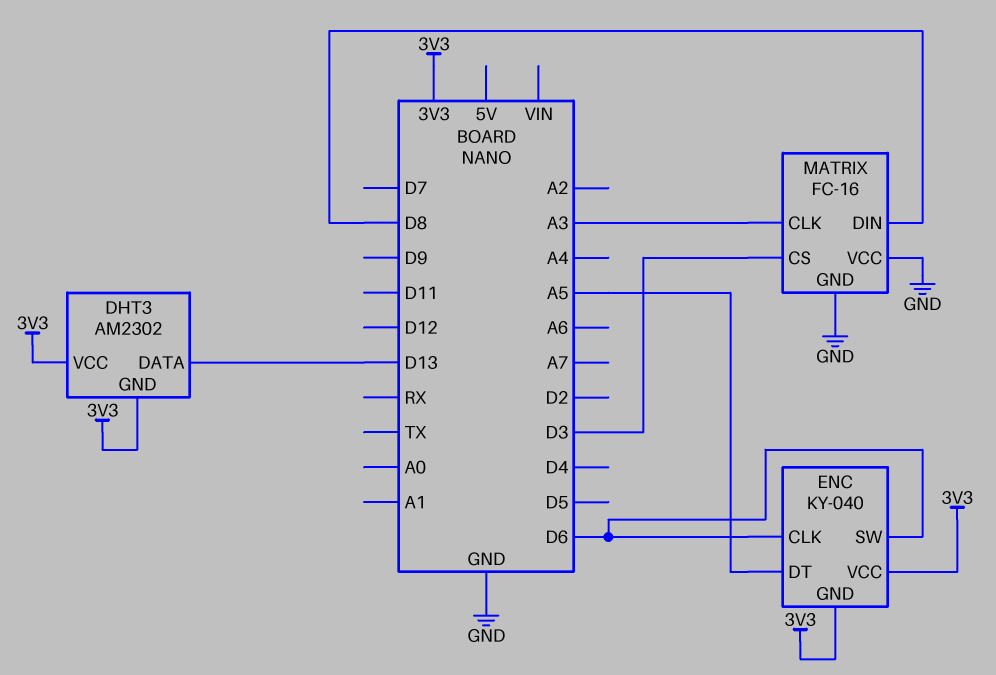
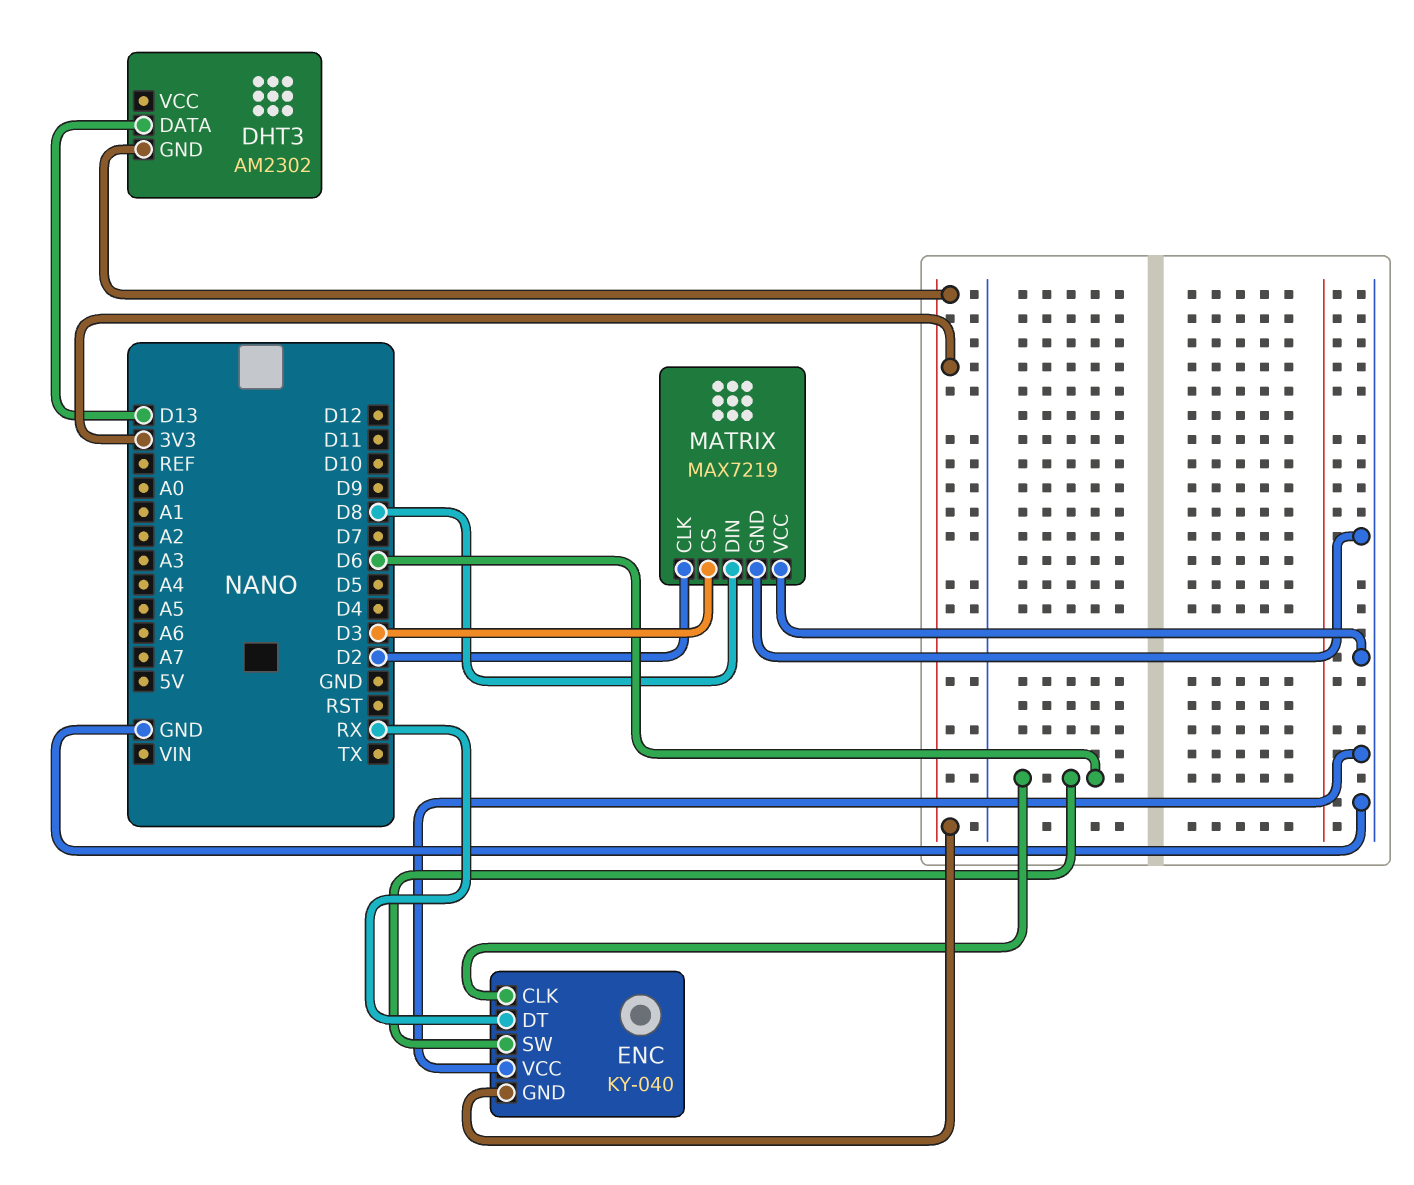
DHT3 pin VCC: 3V3 -> none
ENC pin DT: A5 -> RX
ENC pin VCC: 3V3 -> GND
MATRIX: FC-16 -> MAX7219
MATRIX pin CLK: A3 -> D2

